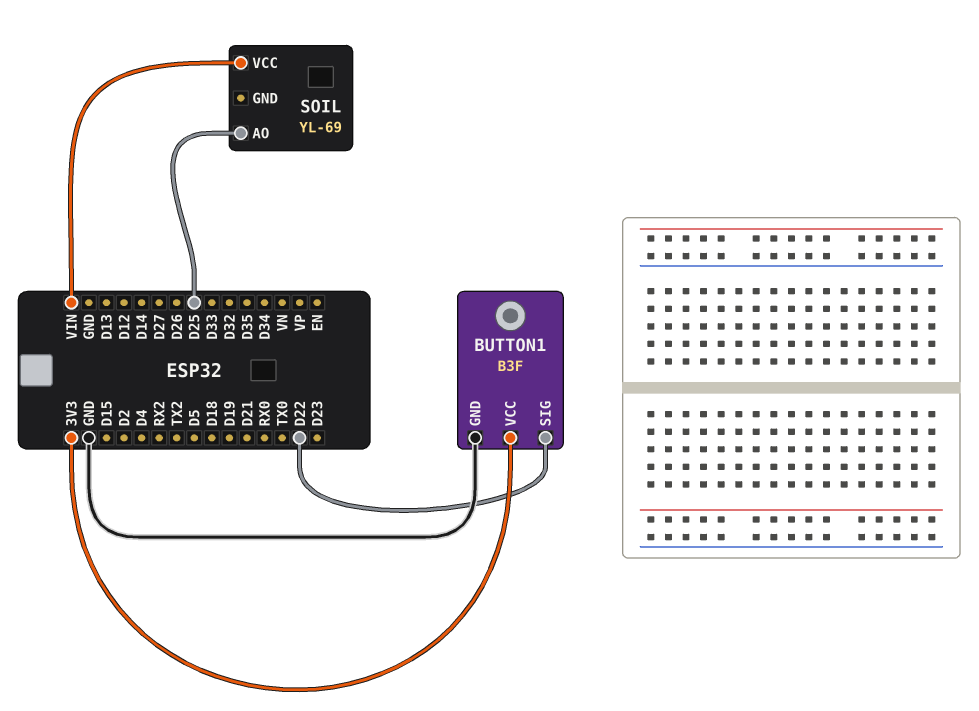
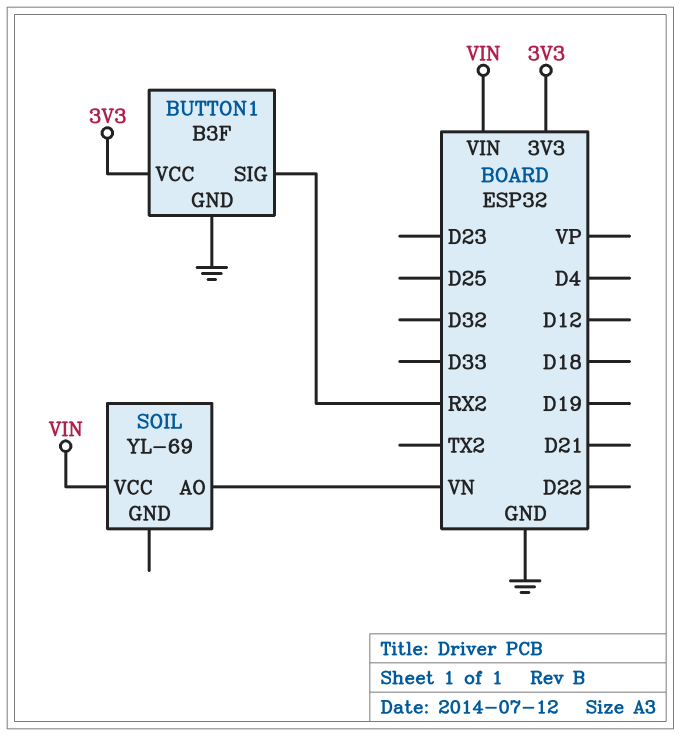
BUTTON1 pin SIG: D22 -> RX2
SOIL pin AO: D25 -> VN

